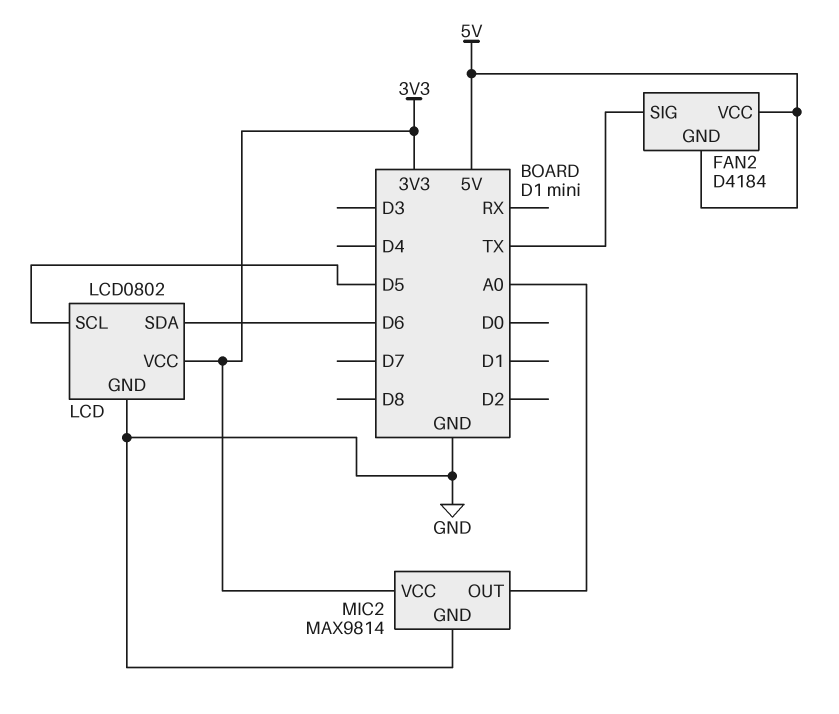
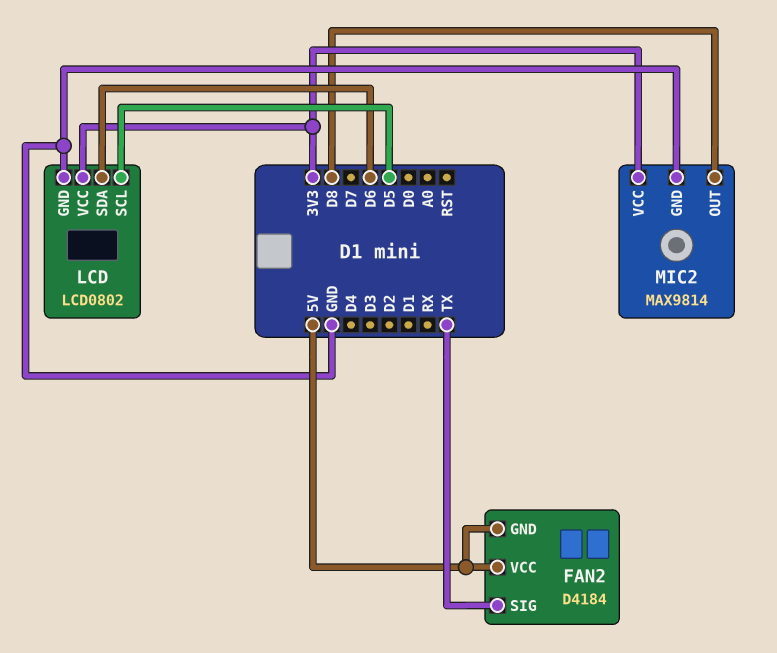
MIC2 pin OUT: A0 -> D8

